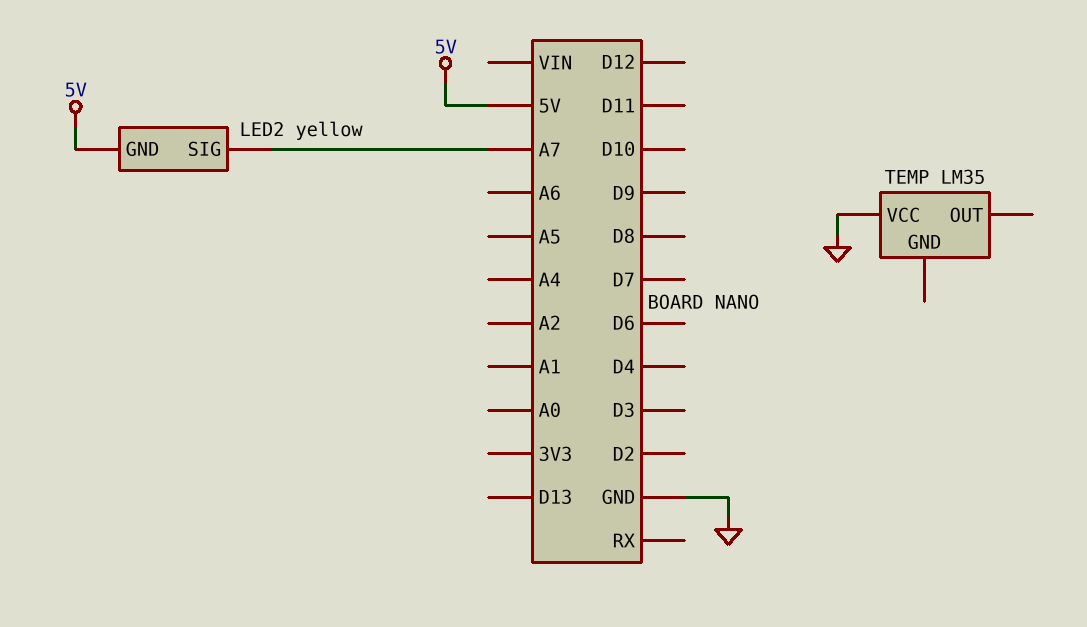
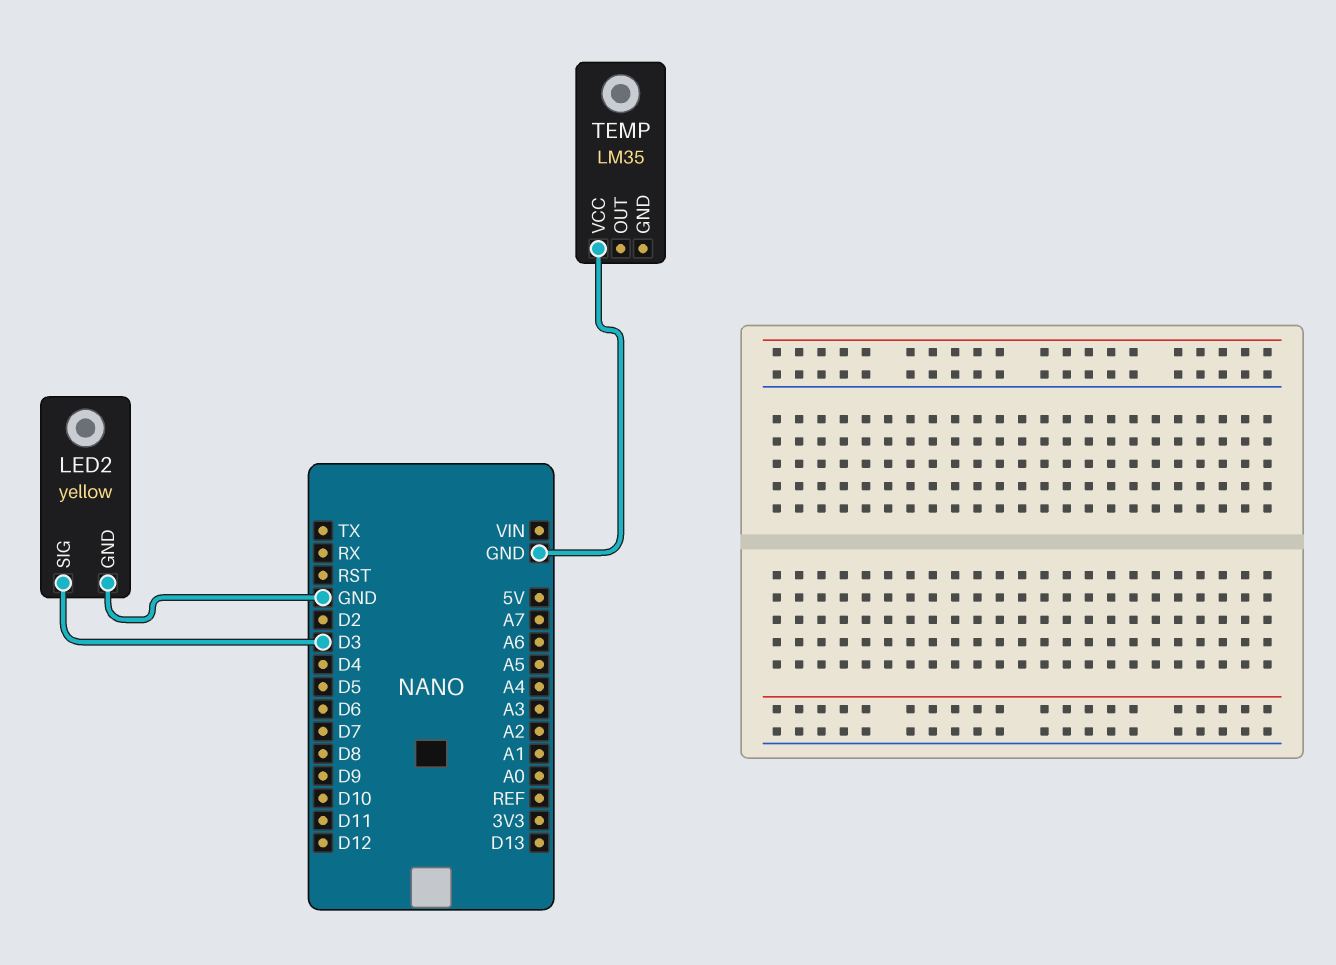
LED2 pin GND: 5V -> GND
LED2 pin SIG: A7 -> D3

